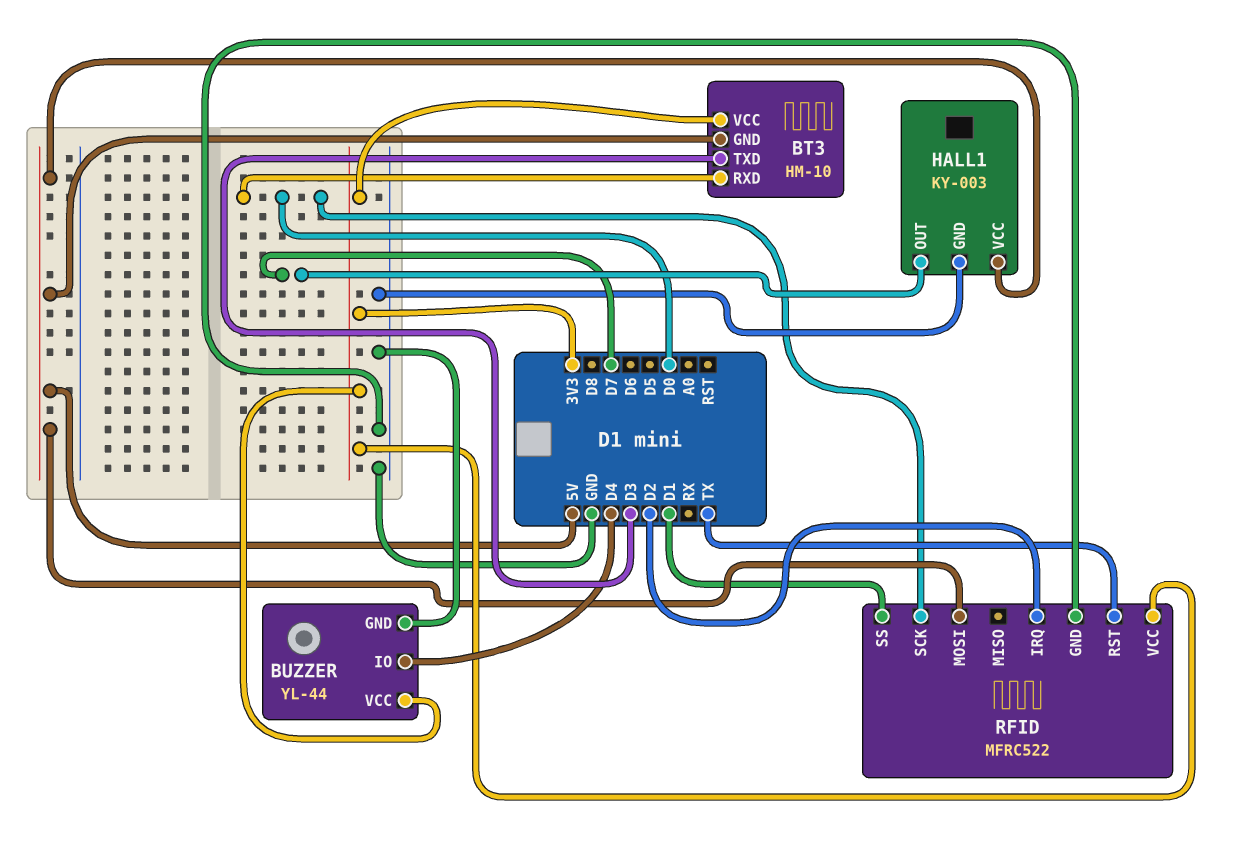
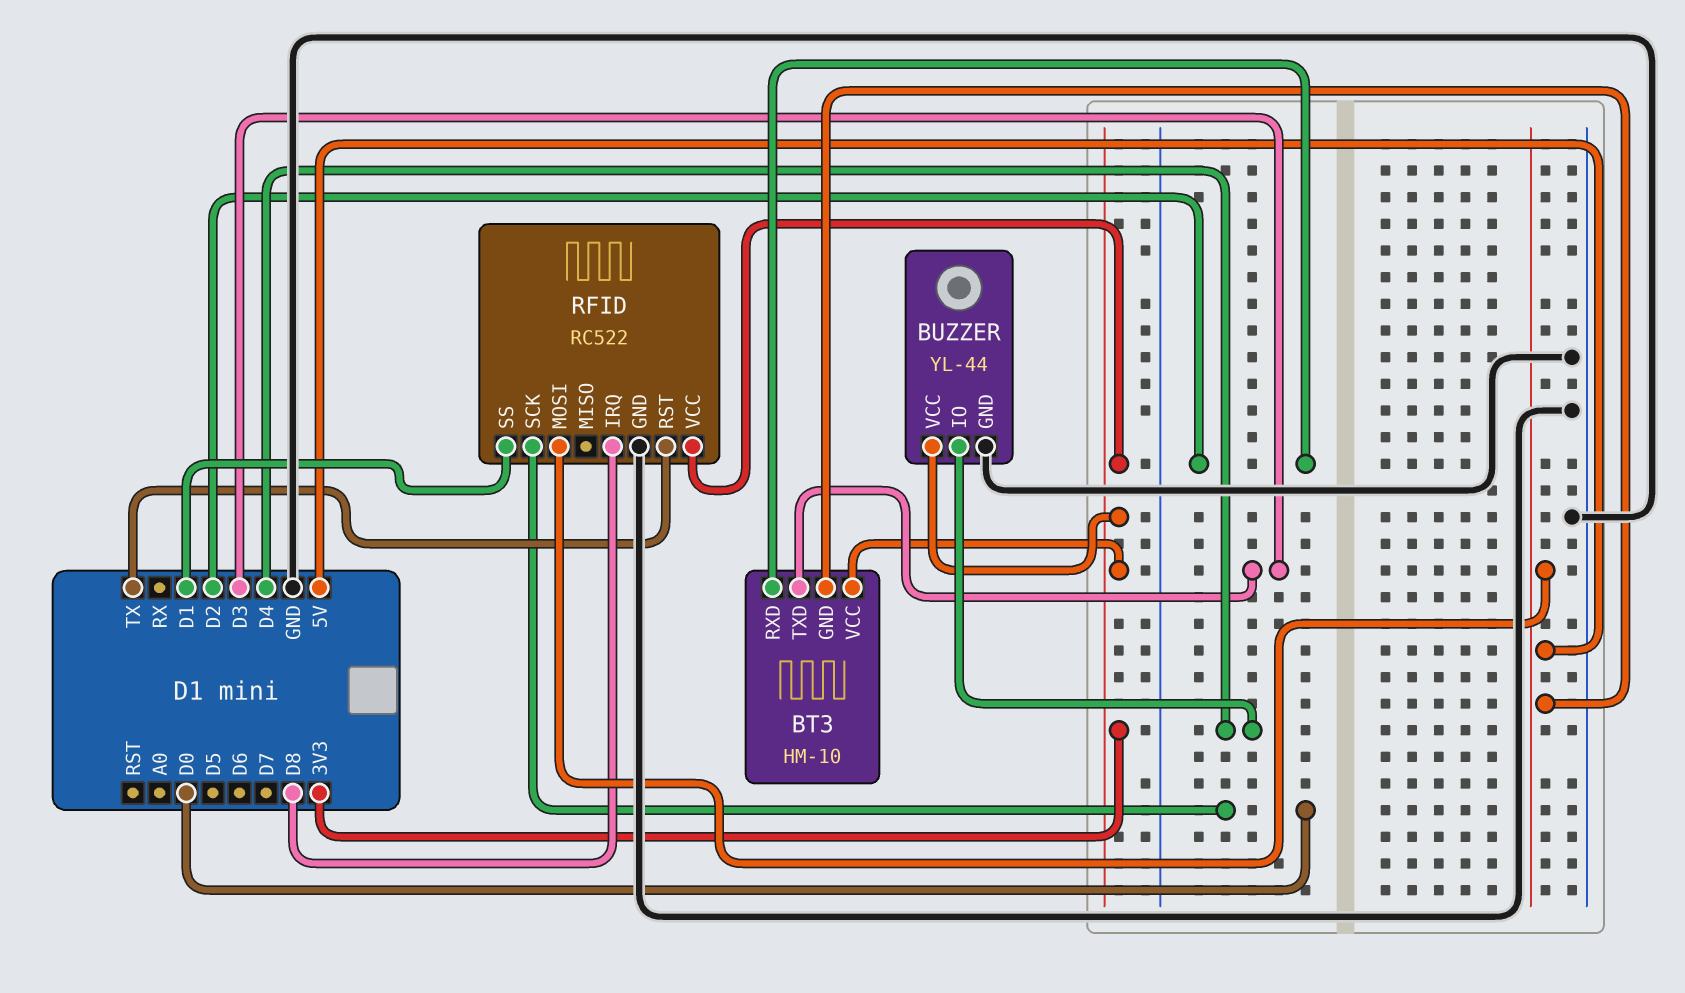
BT3 pin RXD: D0 -> D2
HALL1: KY-003 -> none
HALL1 pin GND: GND -> none
HALL1 pin OUT: D7 -> none
HALL1 pin VCC: 5V -> none
RFID: MFRC522 -> RC522
RFID pin IRQ: D2 -> D8

